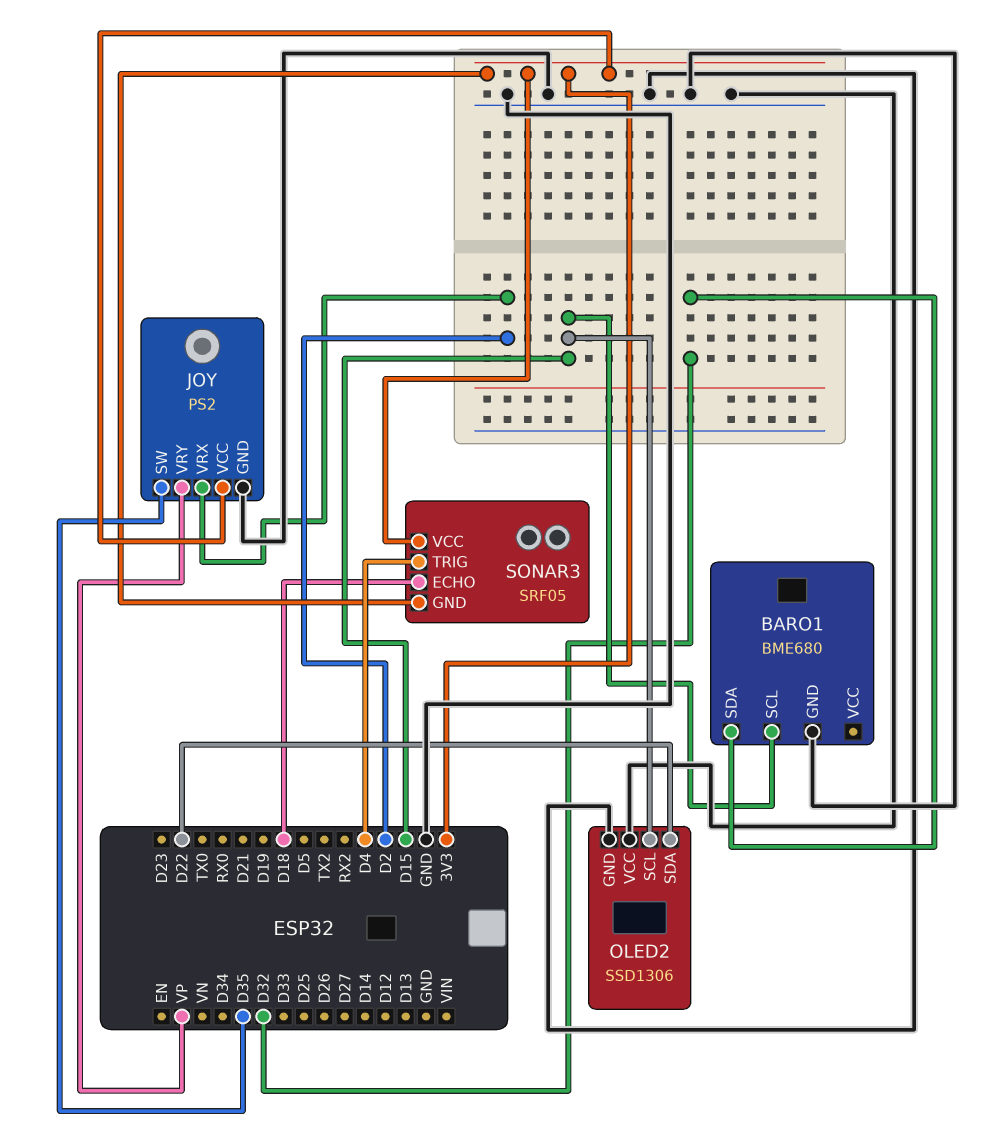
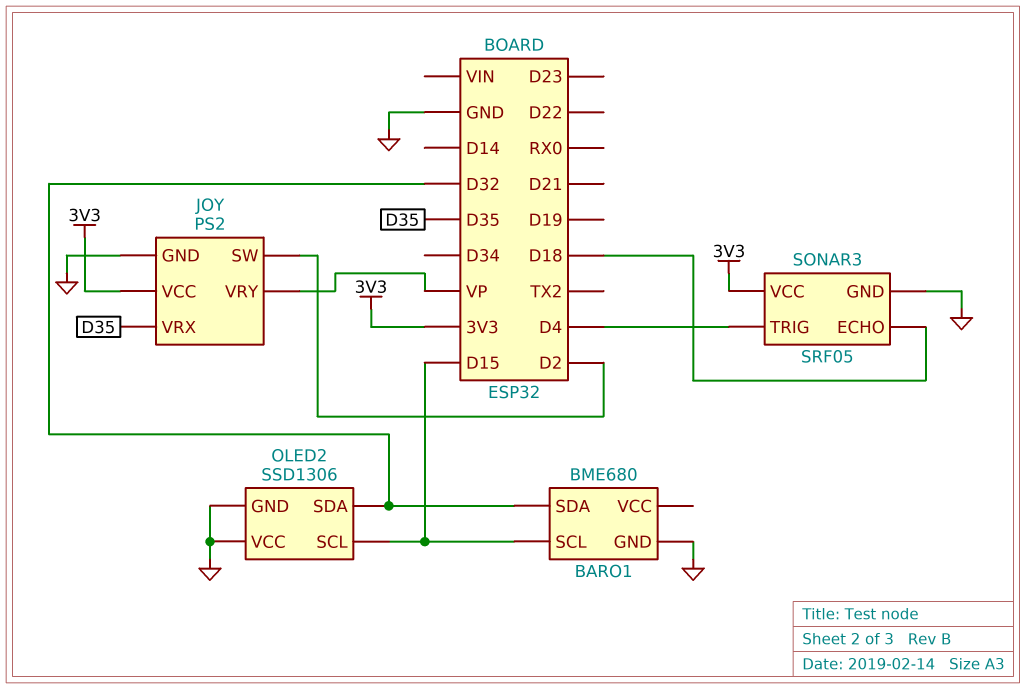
JOY pin SW: D35 -> D2
JOY pin VRX: D2 -> D35
OLED2 pin SDA: D22 -> D32
SONAR3 pin GND: 3V3 -> GND

